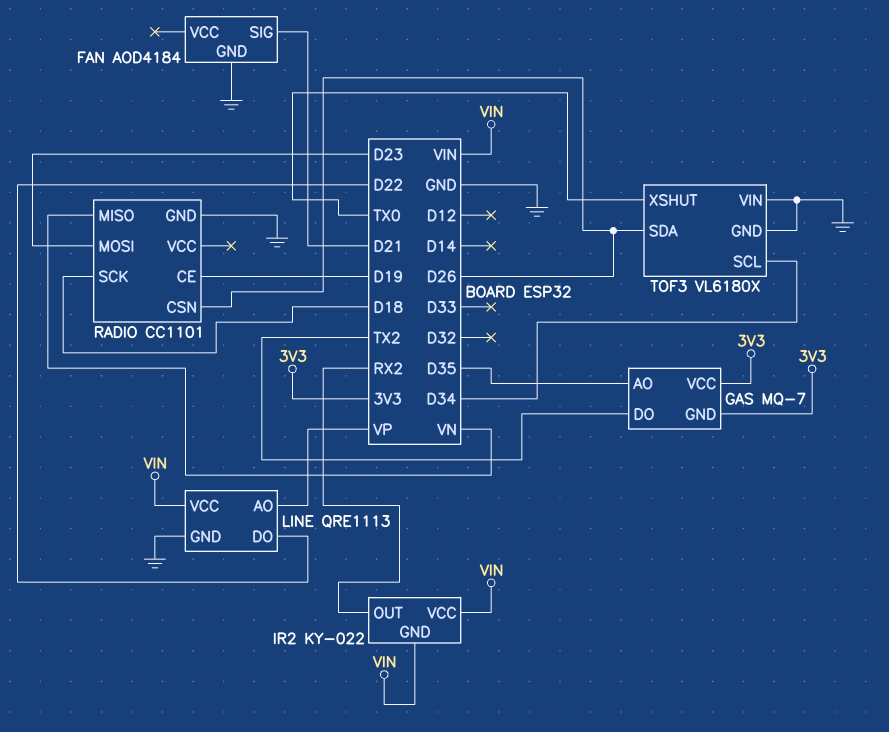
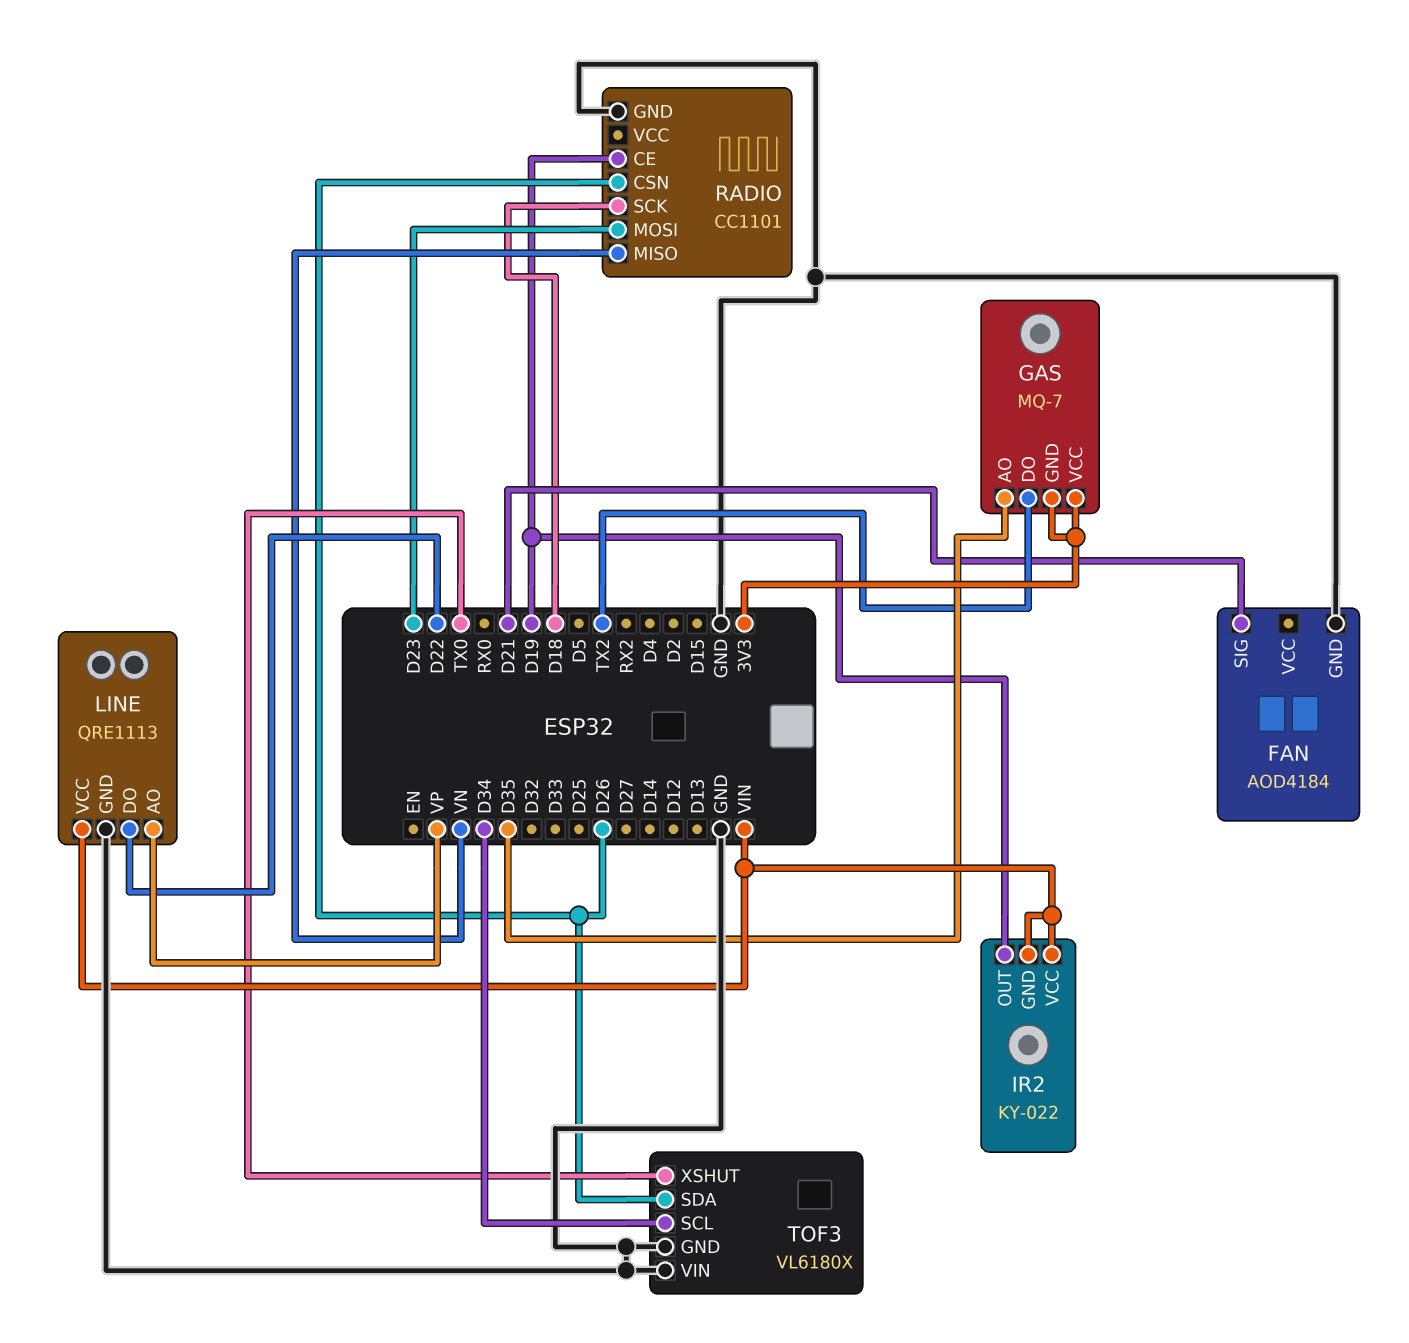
IR2 pin OUT: RX2 -> D19

